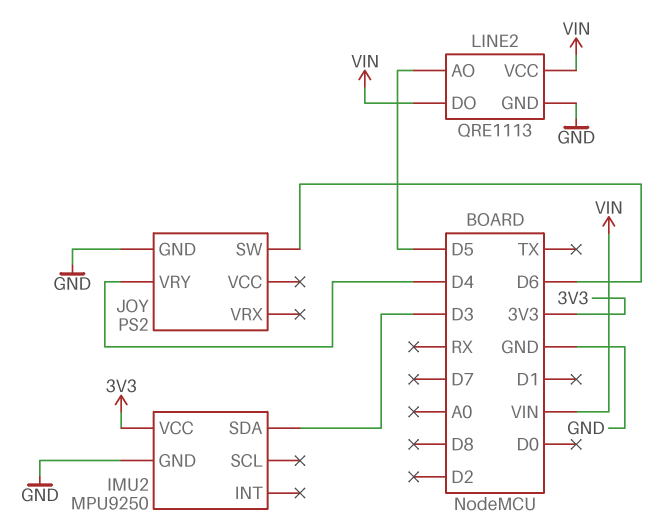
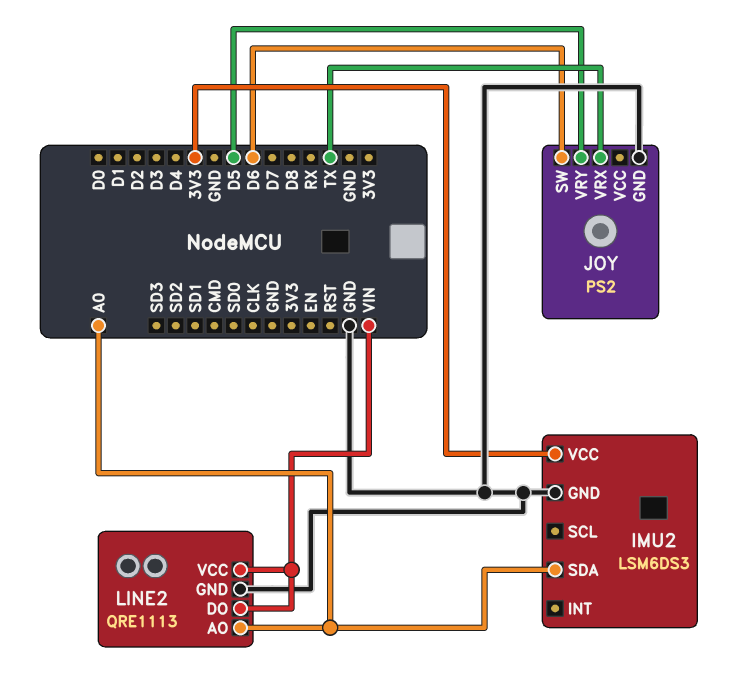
IMU2: MPU9250 -> LSM6DS3
IMU2 pin SDA: D3 -> A0
JOY pin VRX: none -> TX
JOY pin VRY: D4 -> D5
LINE2 pin AO: D5 -> A0

